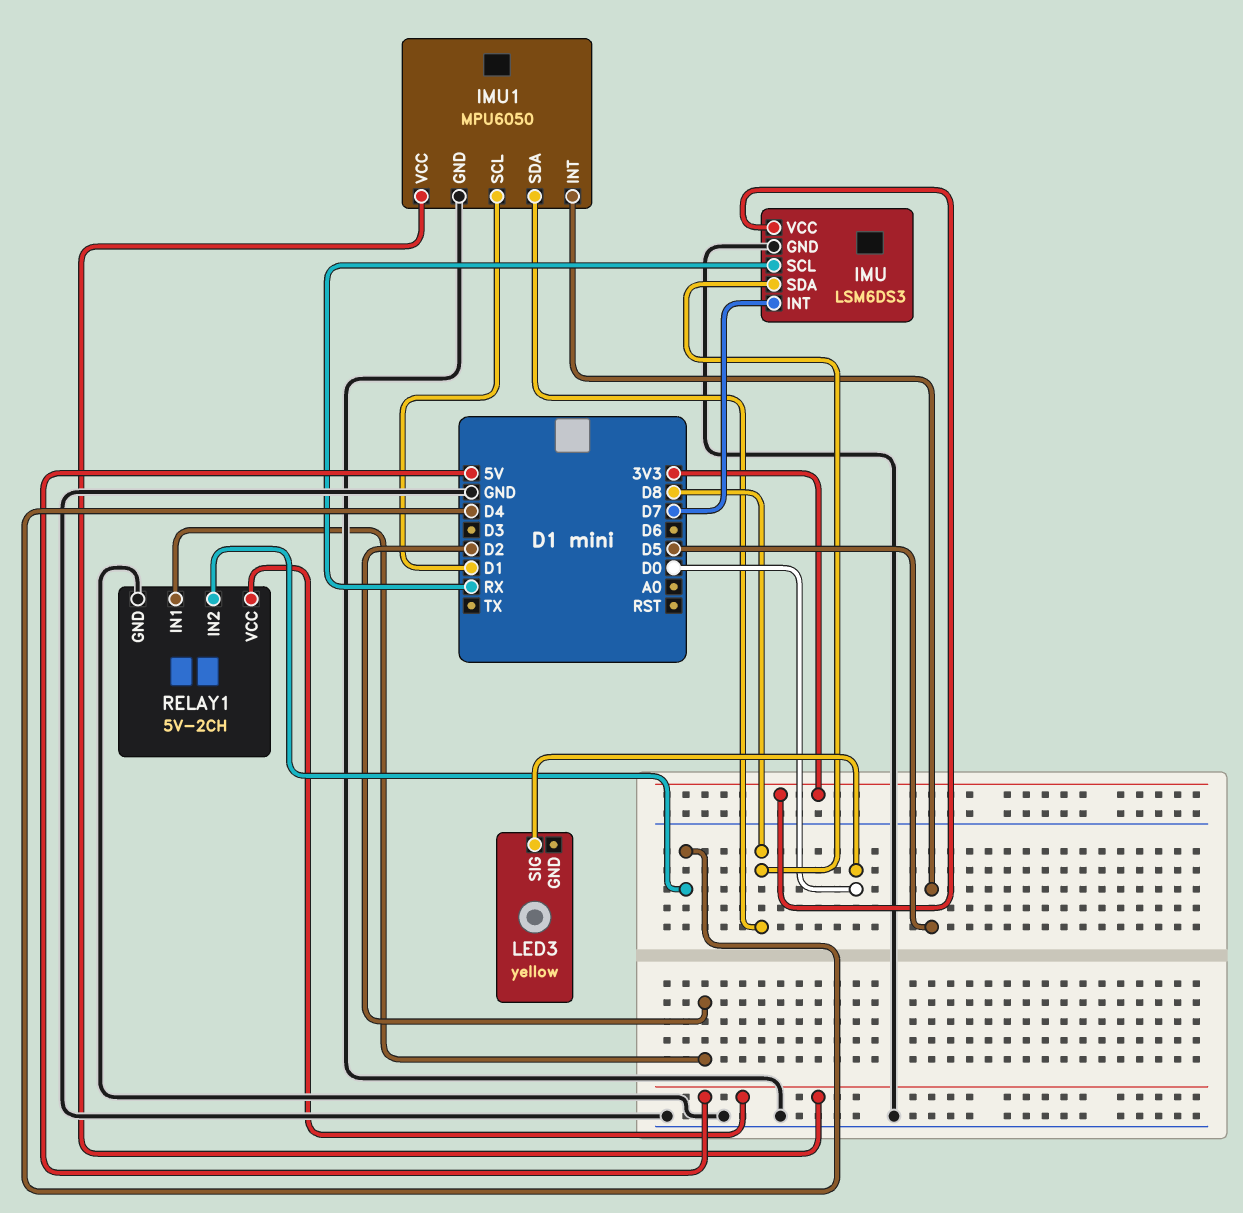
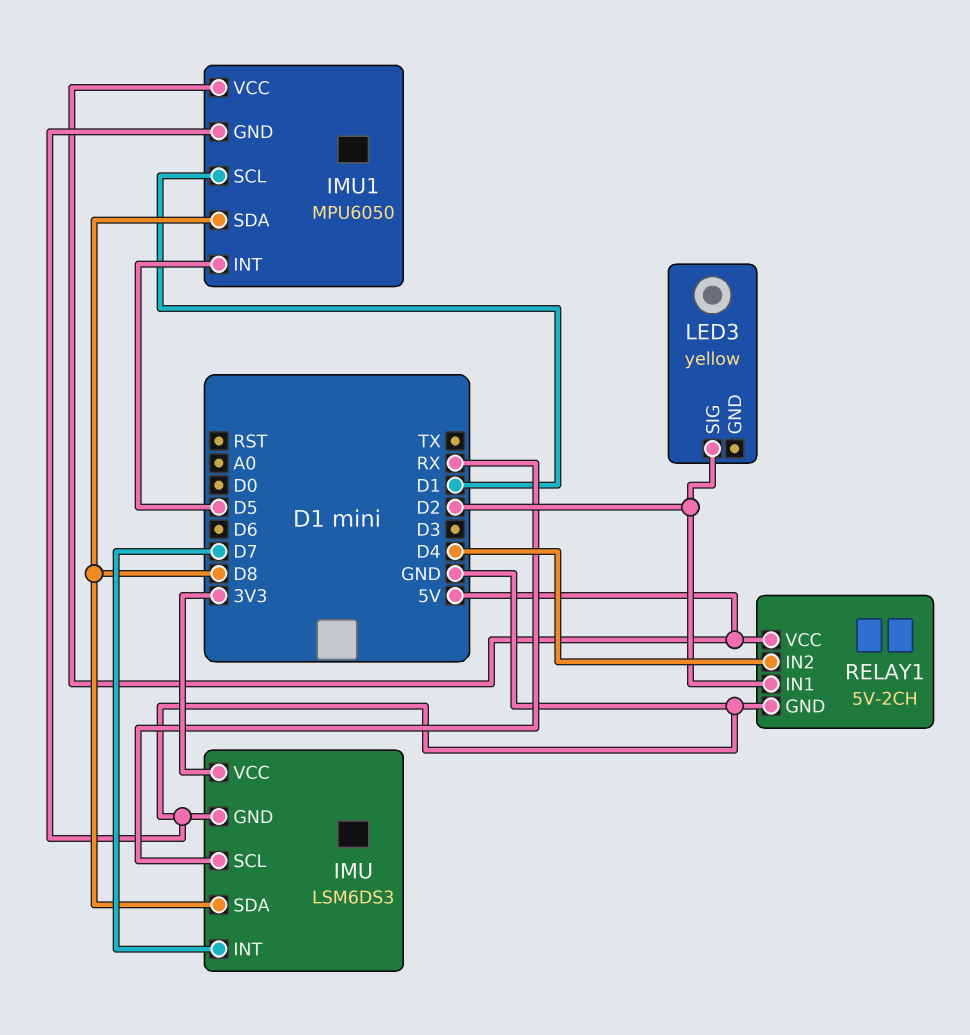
LED3 pin SIG: D0 -> D2

